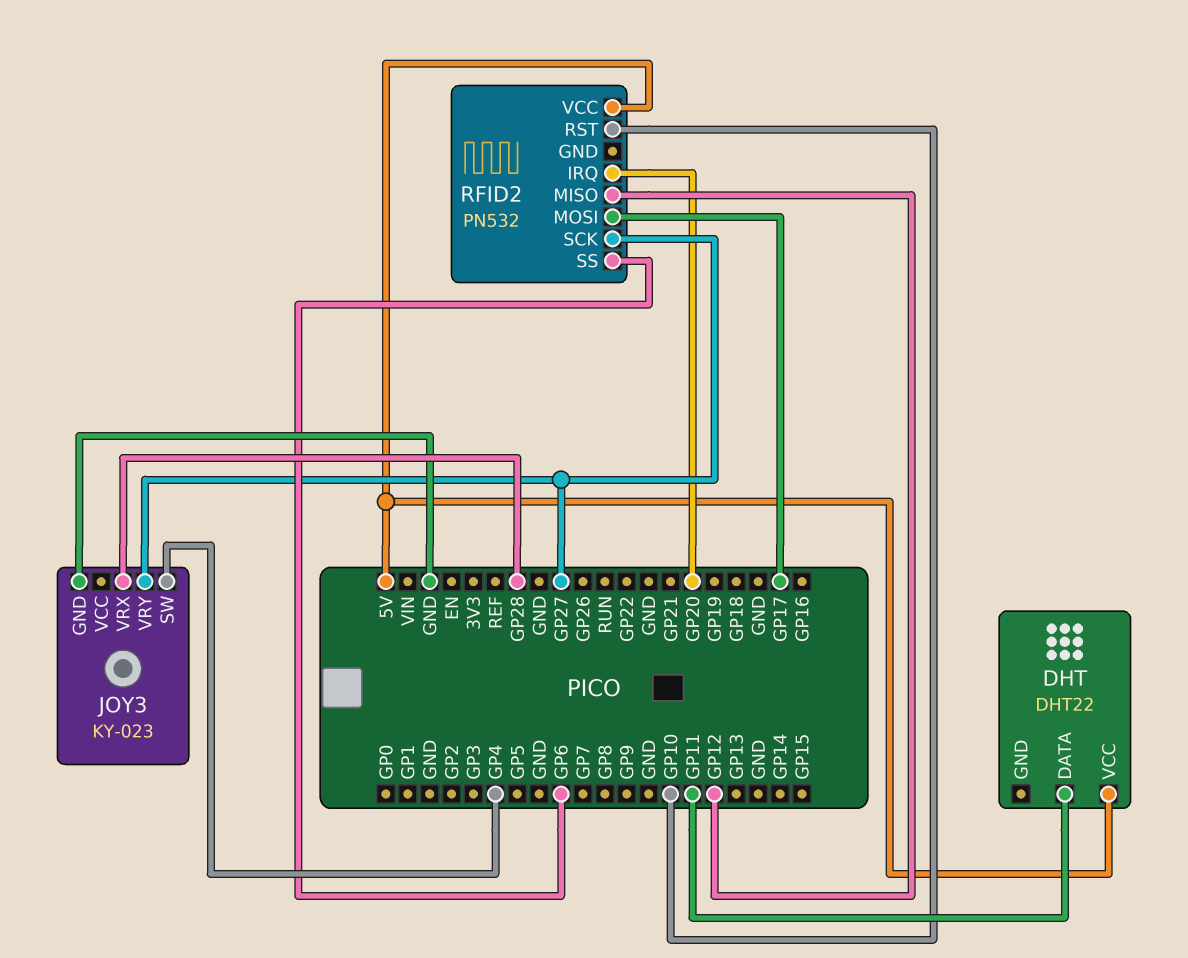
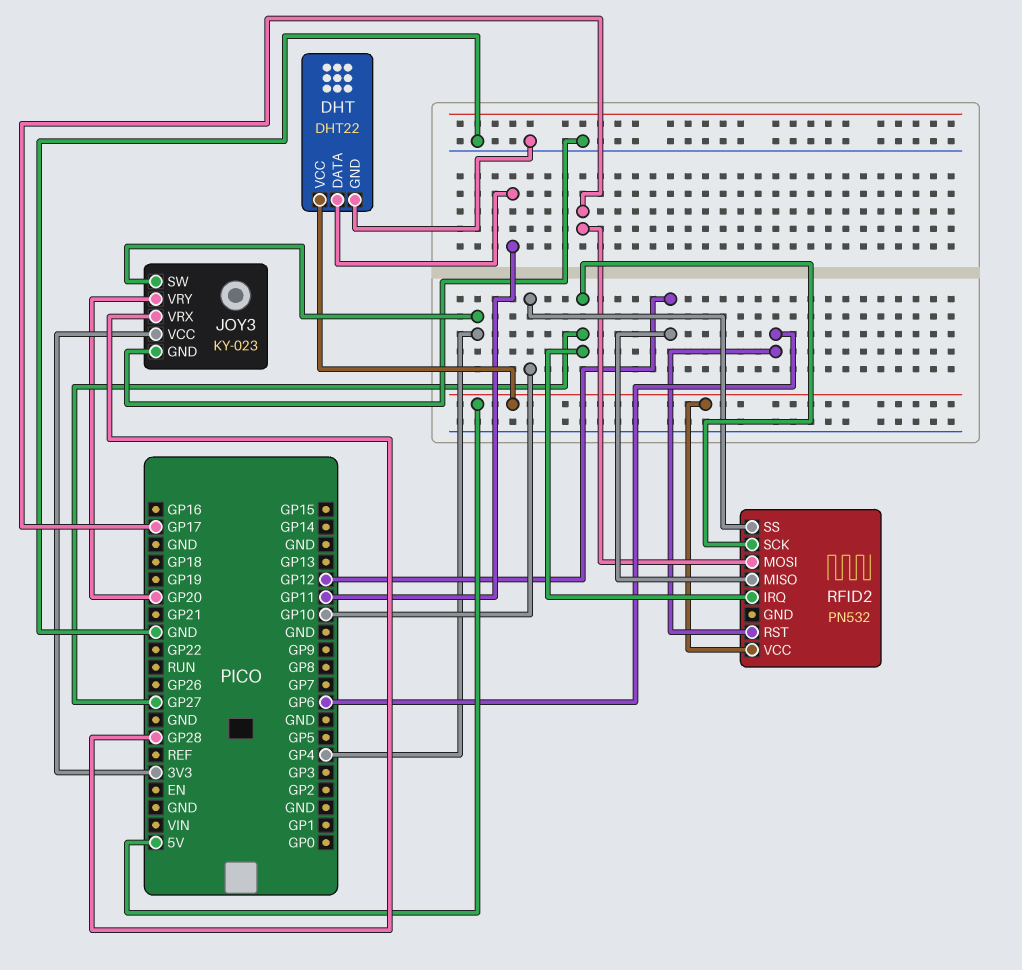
DHT pin GND: none -> GND
JOY3 pin VCC: none -> 3V3
JOY3 pin VRY: GP27 -> GP20
RFID2 pin IRQ: GP20 -> GP27
RFID2 pin RST: GP10 -> GP6
RFID2 pin SS: GP6 -> GP10

